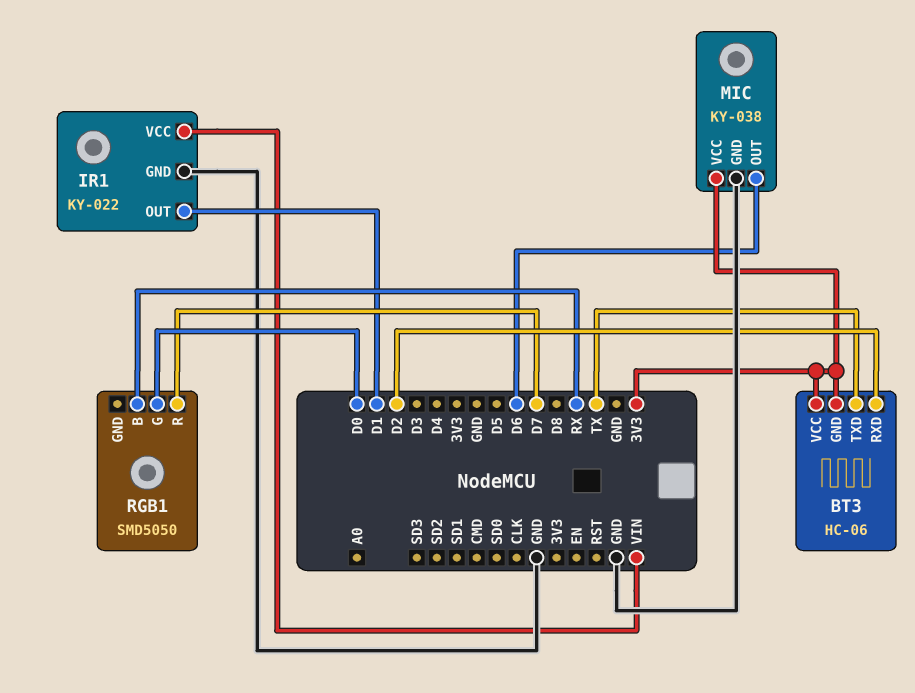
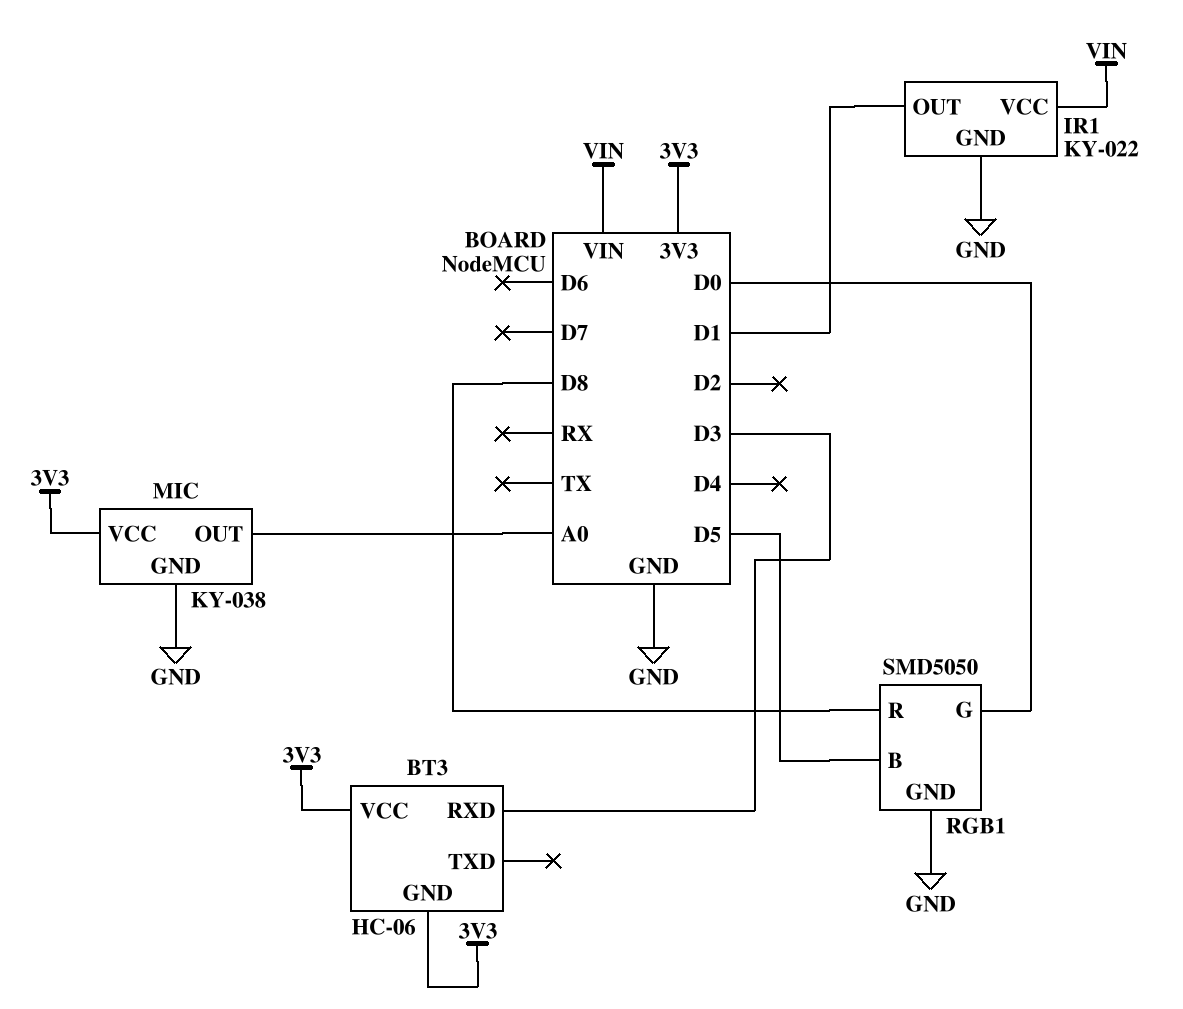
BT3 pin RXD: D2 -> D3
BT3 pin TXD: TX -> none
MIC pin OUT: D6 -> A0
RGB1 pin B: RX -> D5
RGB1 pin GND: none -> GND
RGB1 pin R: D7 -> D8

